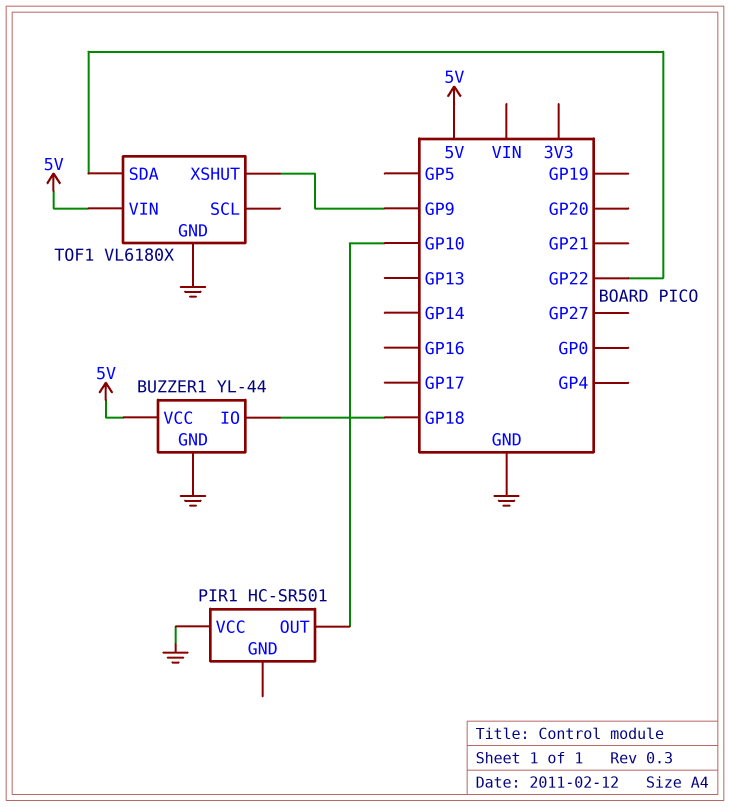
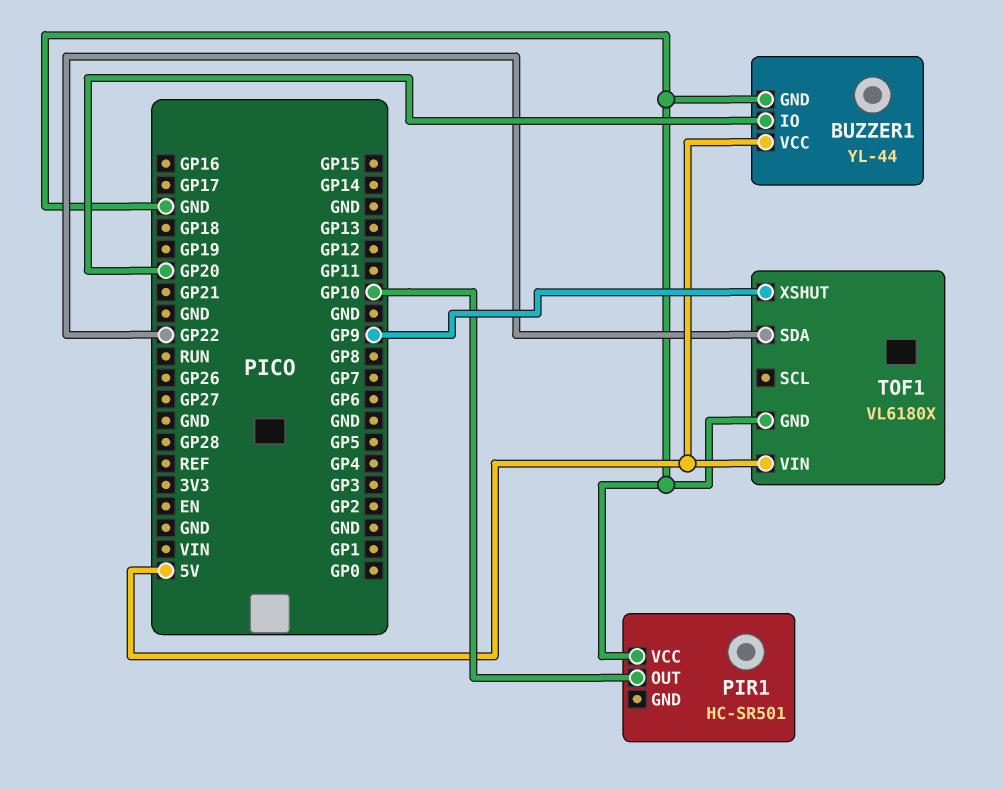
BUZZER1 pin IO: GP18 -> GP20

